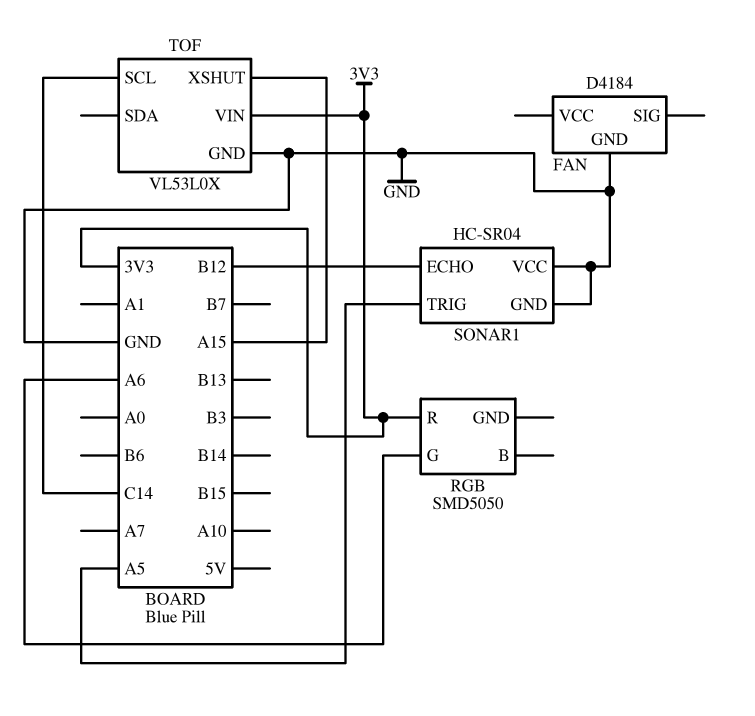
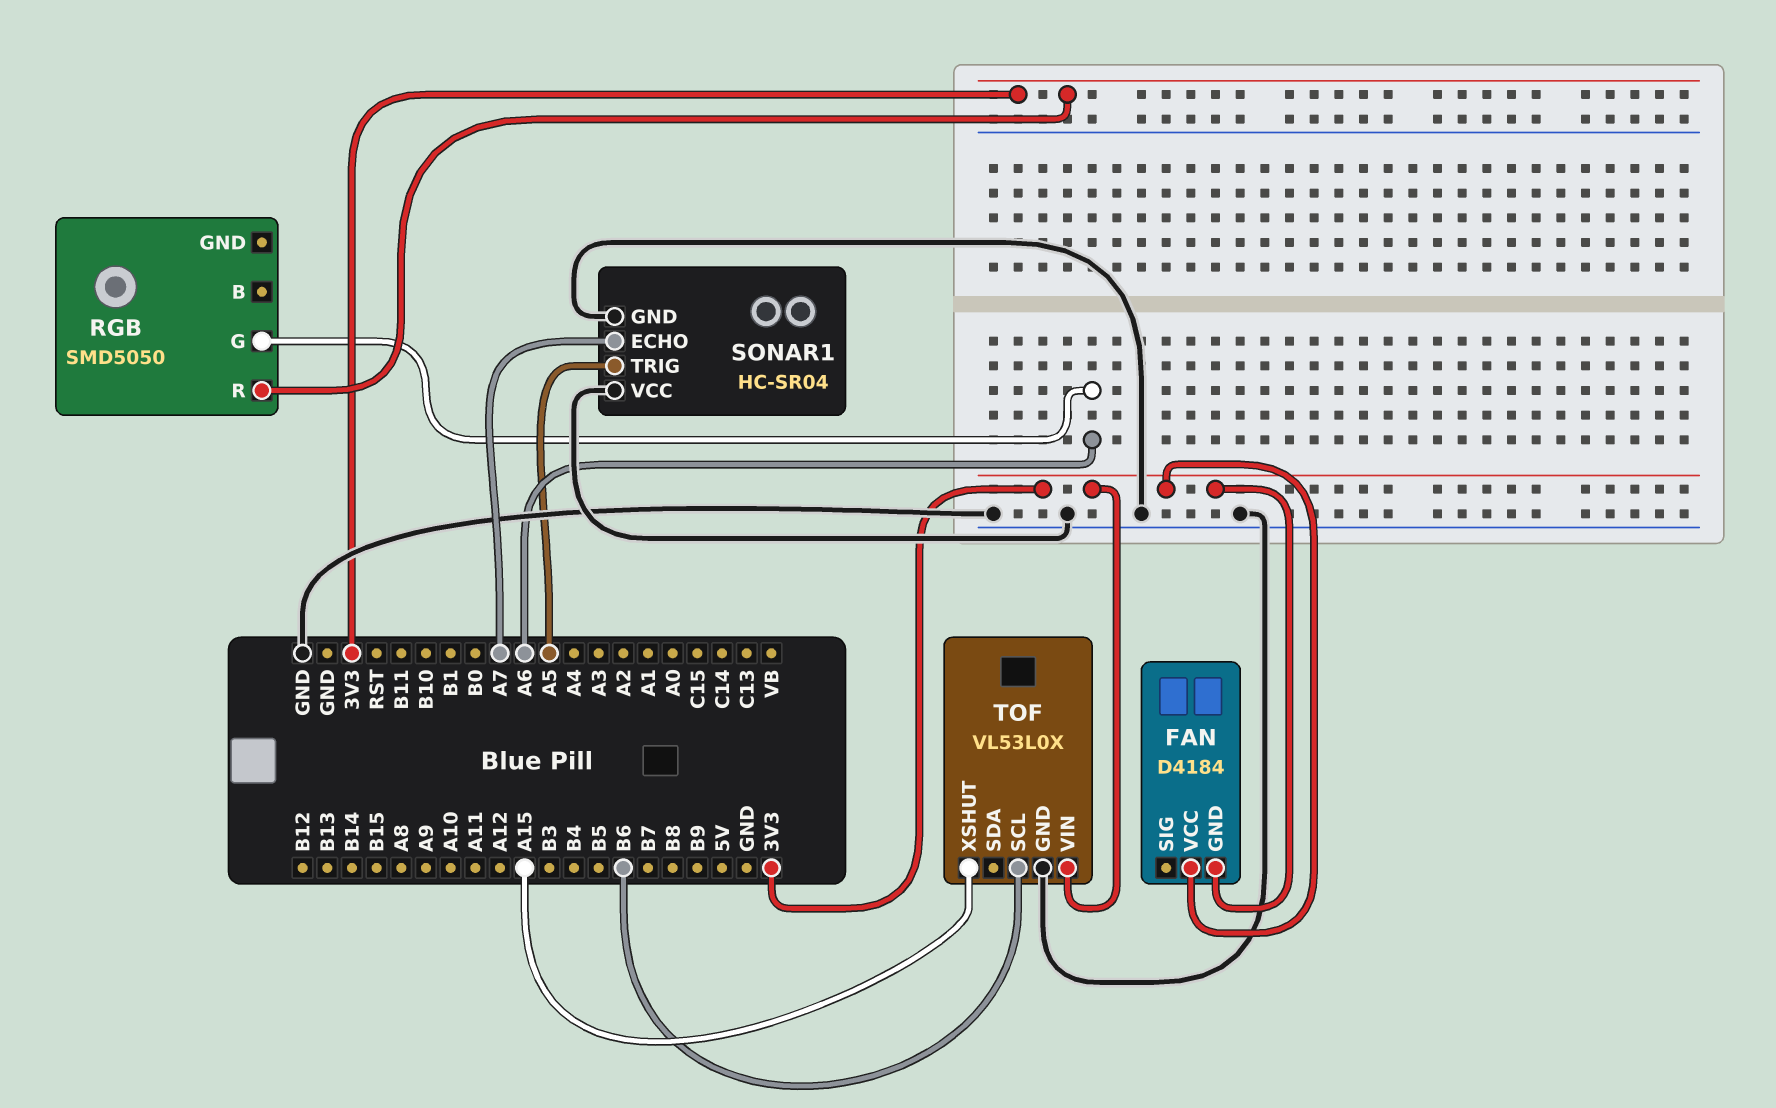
FAN pin GND: GND -> 3V3
FAN pin VCC: none -> 3V3
SONAR1 pin ECHO: B12 -> A7
TOF pin SCL: C14 -> B6

